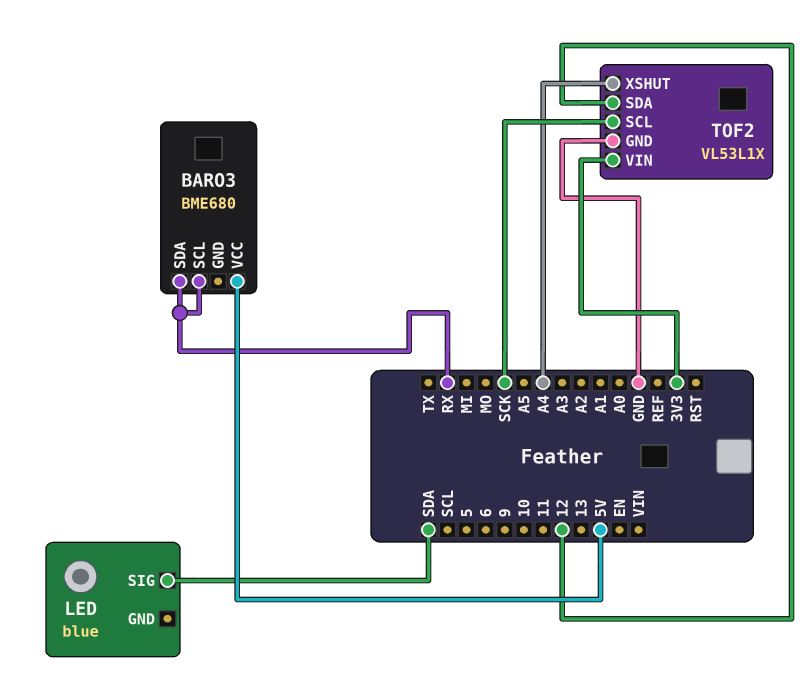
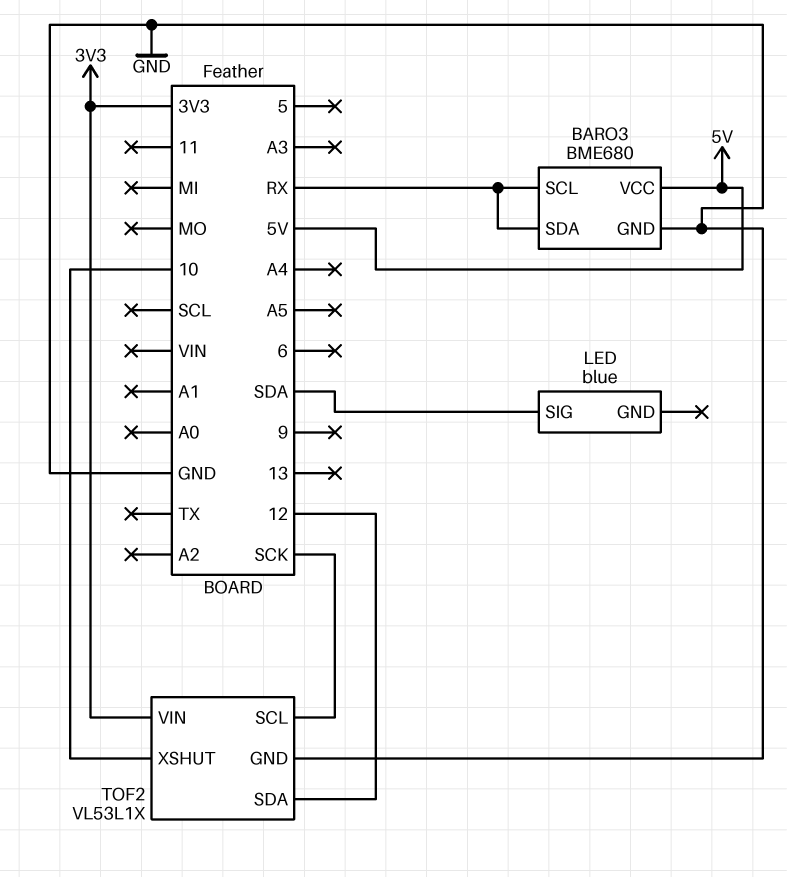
BARO3 pin GND: none -> GND
TOF2 pin XSHUT: A4 -> 10

